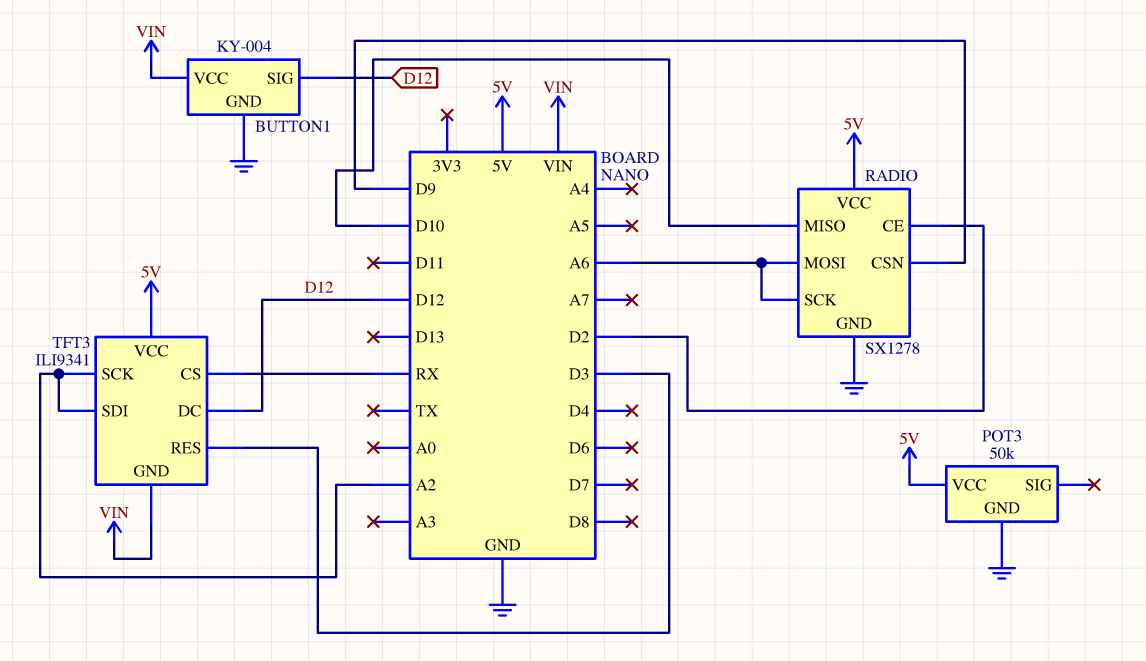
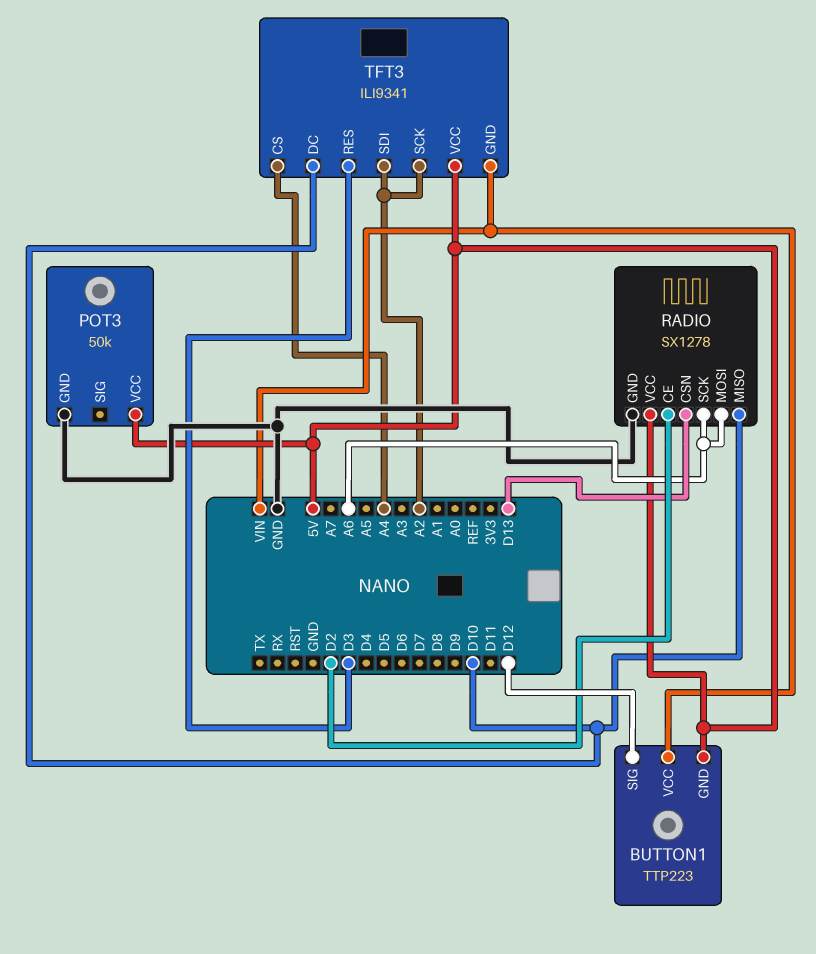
BUTTON1: KY-004 -> TTP223
BUTTON1 pin GND: GND -> 5V
RADIO pin CSN: D9 -> D13
TFT3 pin CS: RX -> A4
TFT3 pin DC: D12 -> D10

